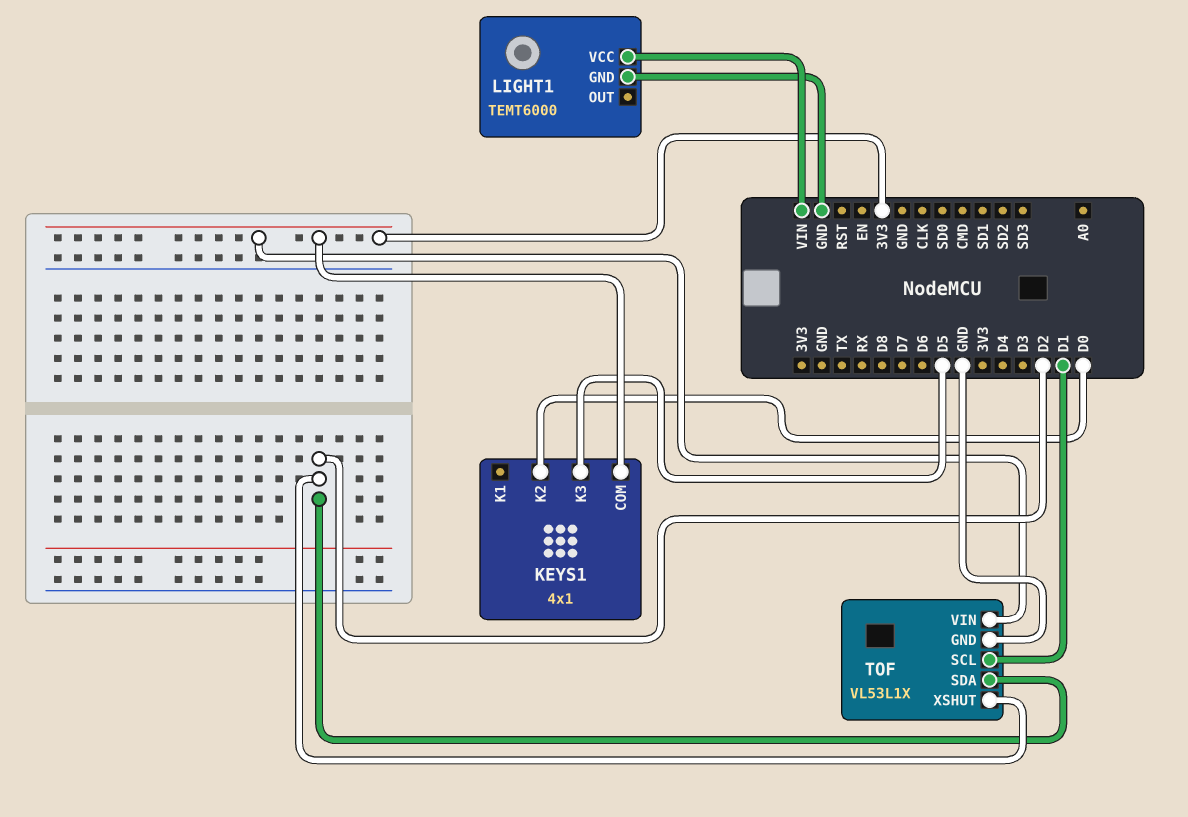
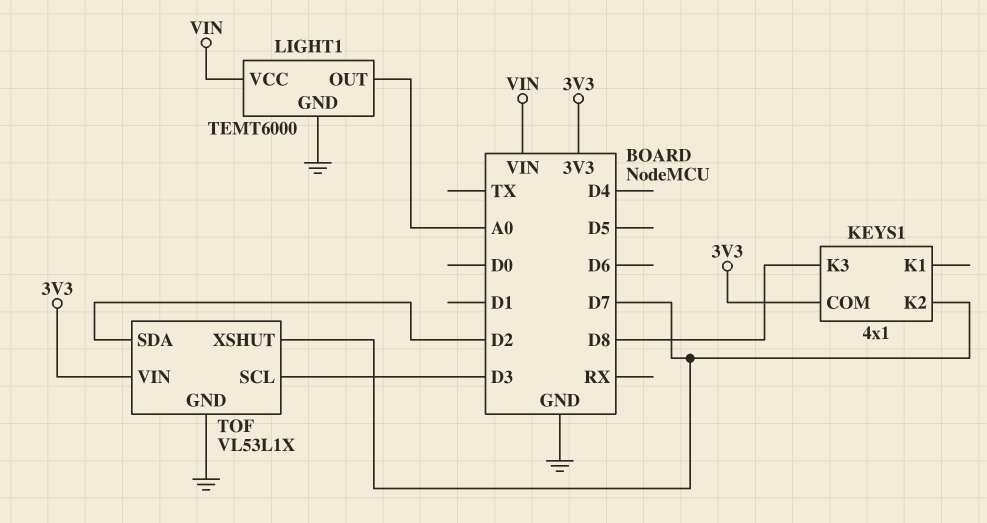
KEYS1 pin K2: D0 -> D7
KEYS1 pin K3: D5 -> D8
LIGHT1 pin OUT: none -> A0
TOF pin SCL: D1 -> D3
TOF pin XSHUT: D2 -> D7

